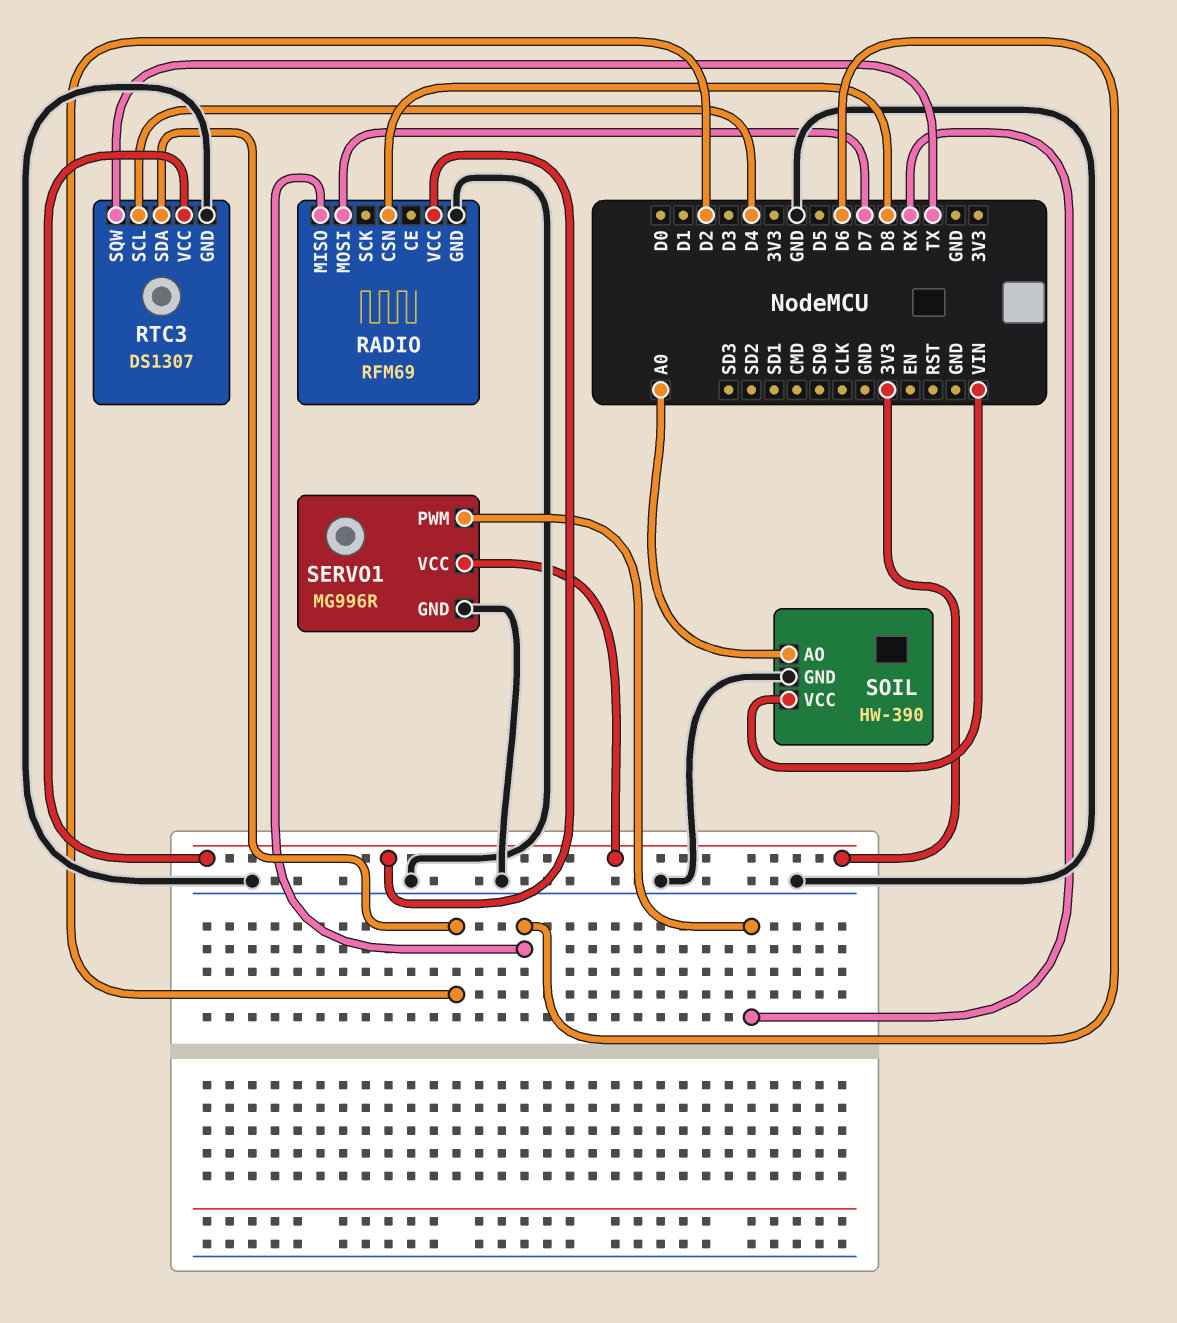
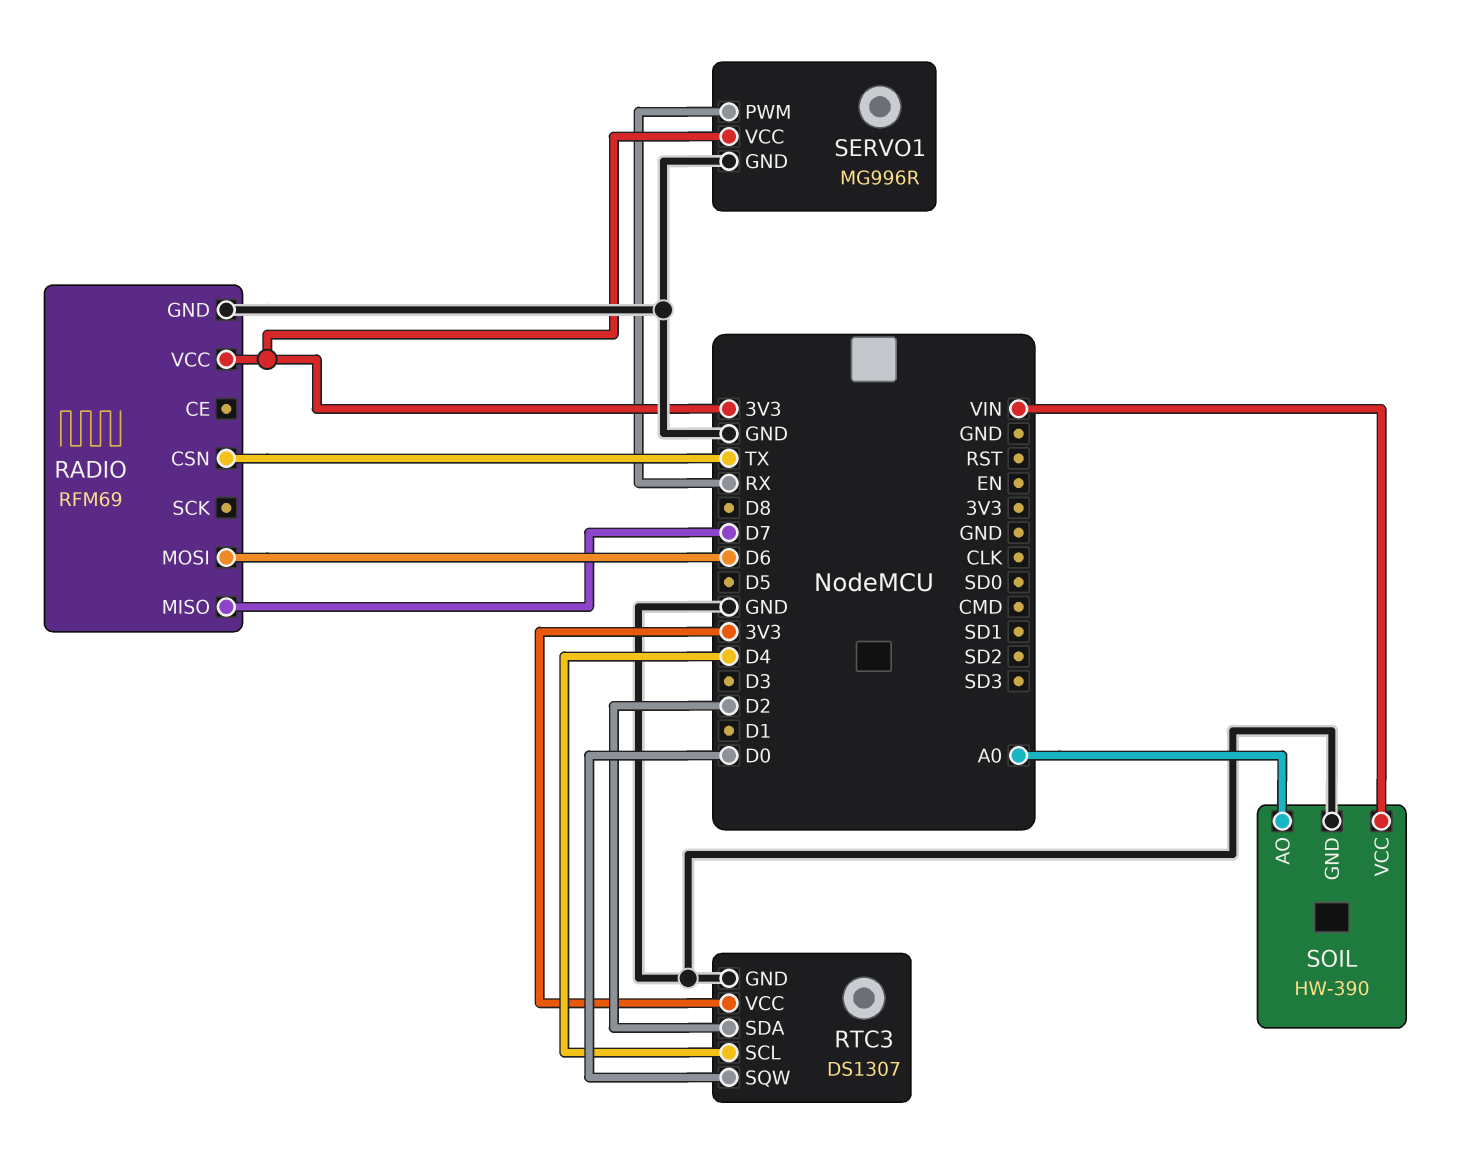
RADIO pin CSN: D8 -> TX
RADIO pin MISO: D6 -> D7
RADIO pin MOSI: D7 -> D6
RTC3 pin SQW: TX -> D0

